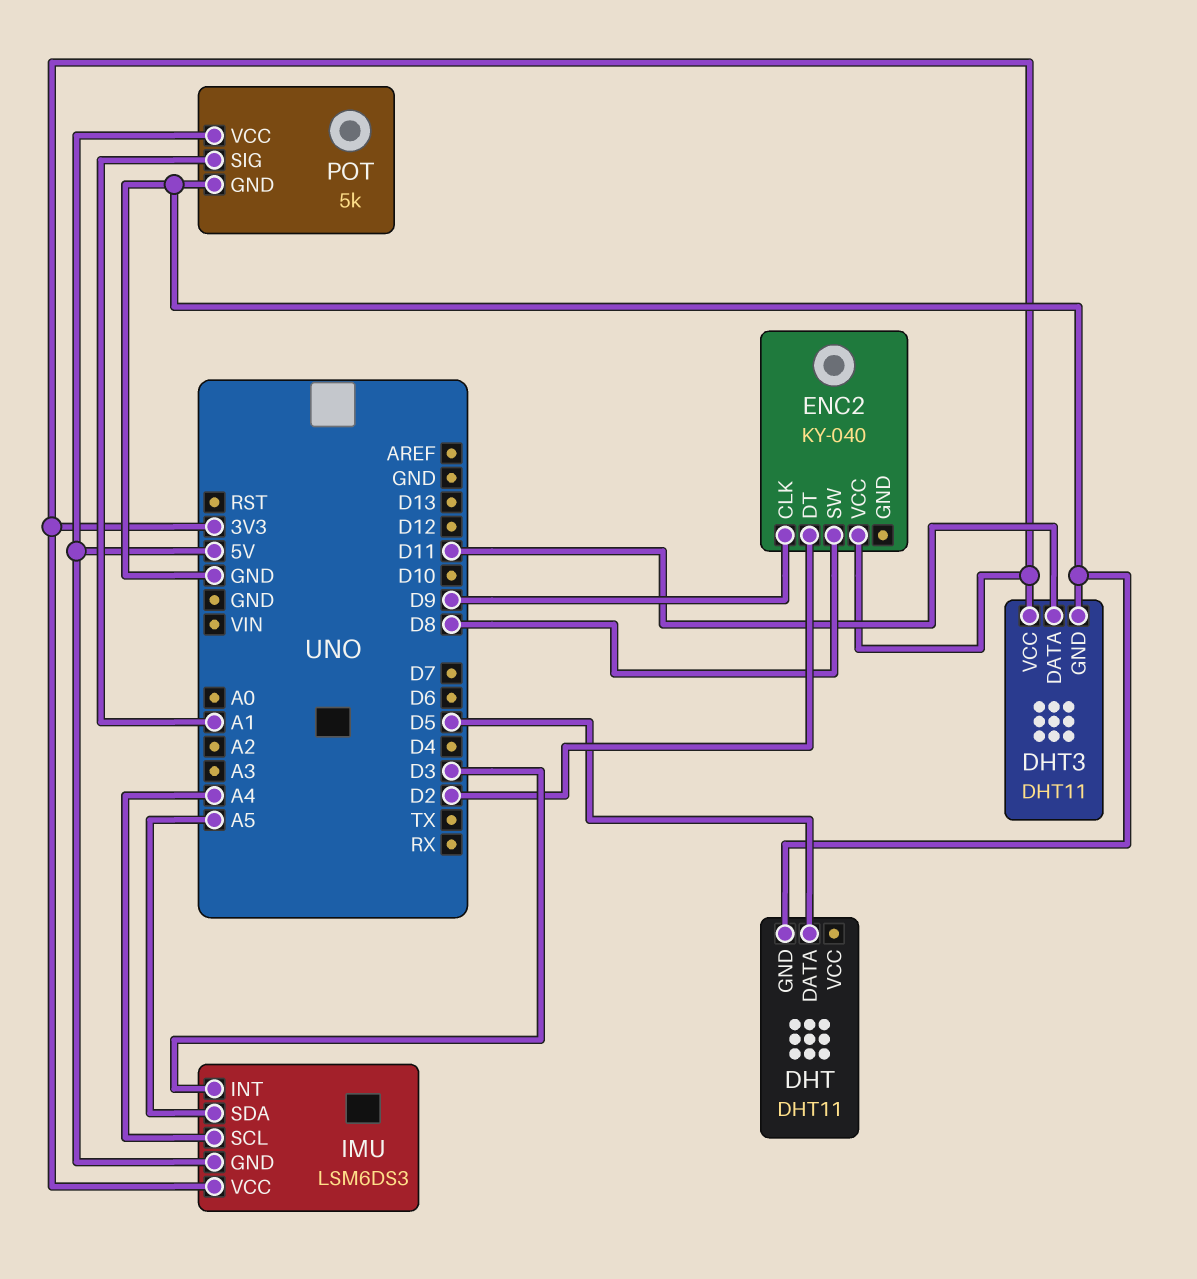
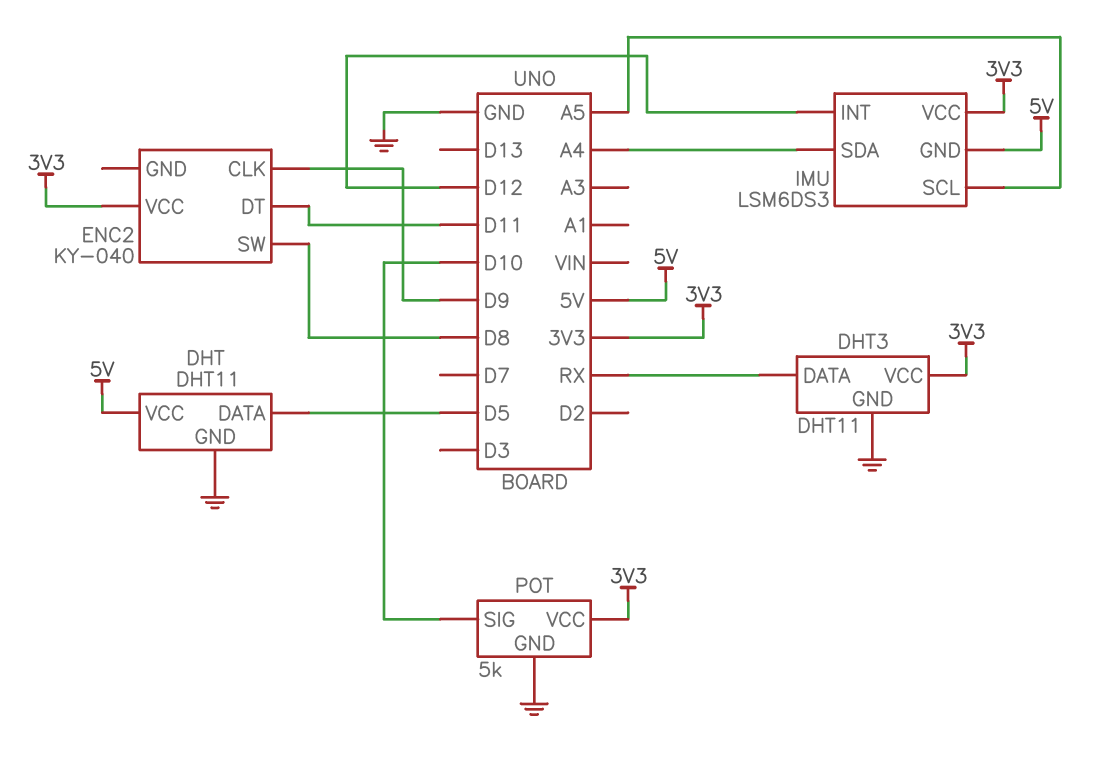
DHT pin VCC: none -> 5V
DHT3 pin DATA: D11 -> RX
ENC2 pin DT: D2 -> D11
IMU pin INT: D3 -> D12
IMU pin SCL: A4 -> A5
IMU pin SDA: A5 -> A4
POT pin SIG: A1 -> D10
POT pin VCC: 5V -> 3V3

